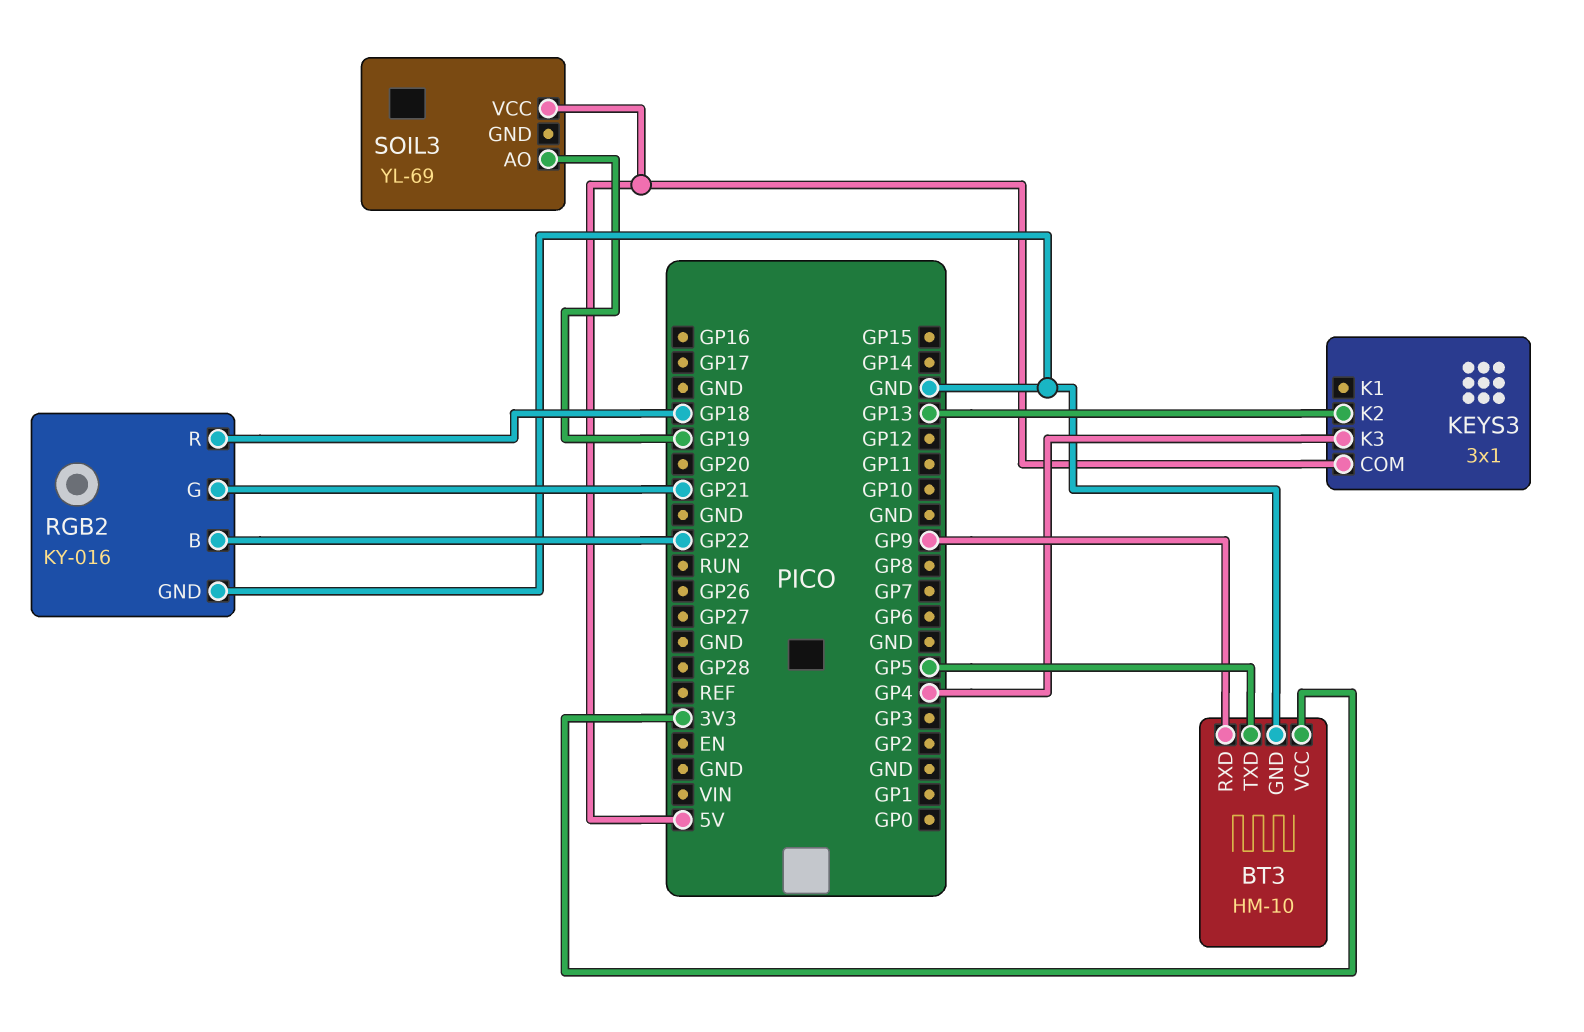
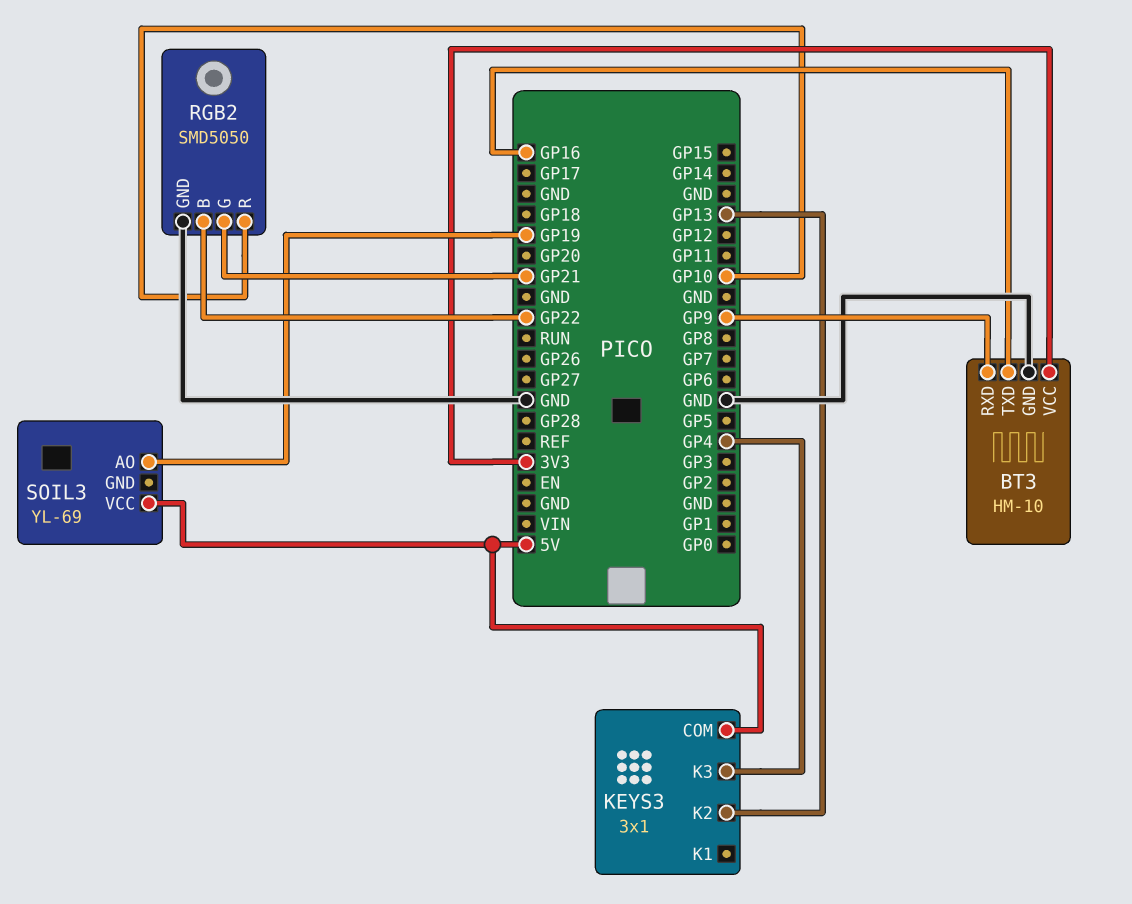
BT3 pin TXD: GP5 -> GP16
RGB2: KY-016 -> SMD5050
RGB2 pin R: GP18 -> GP10

